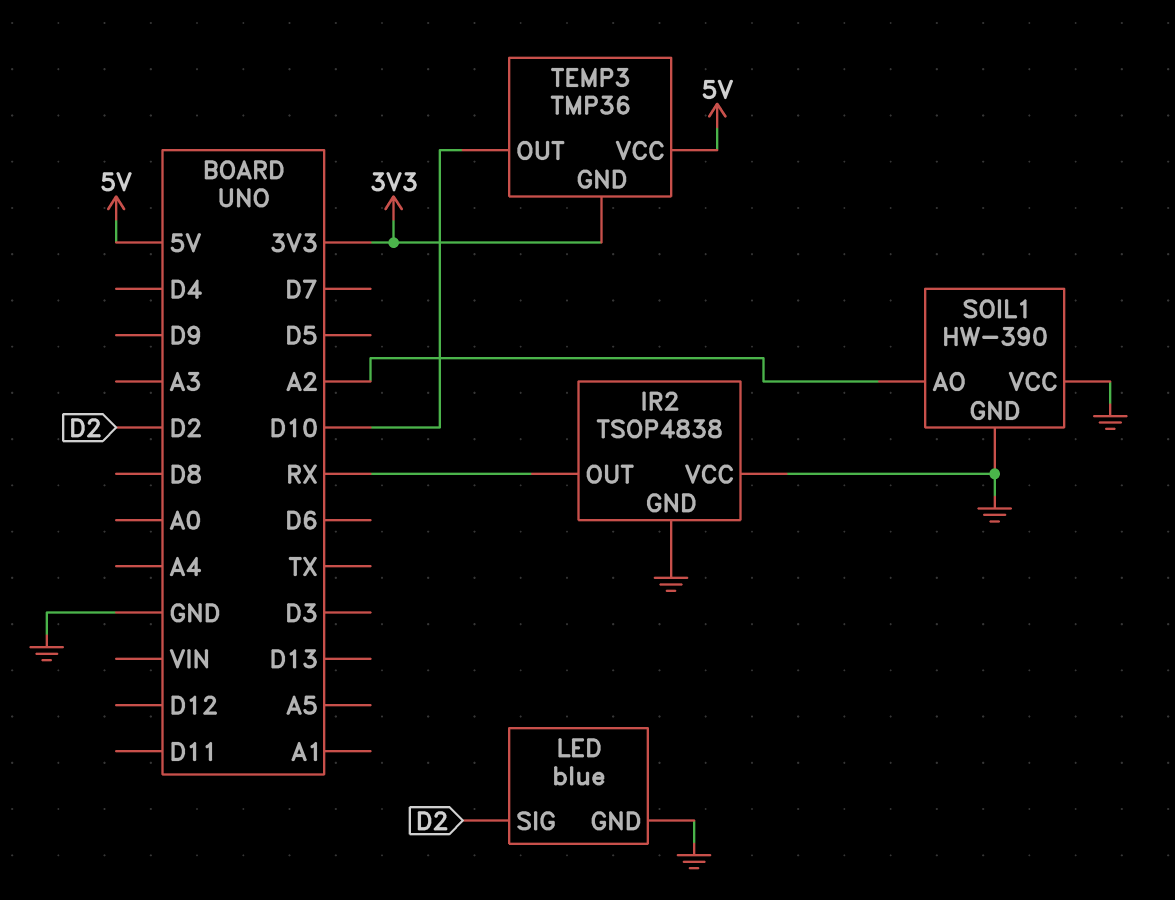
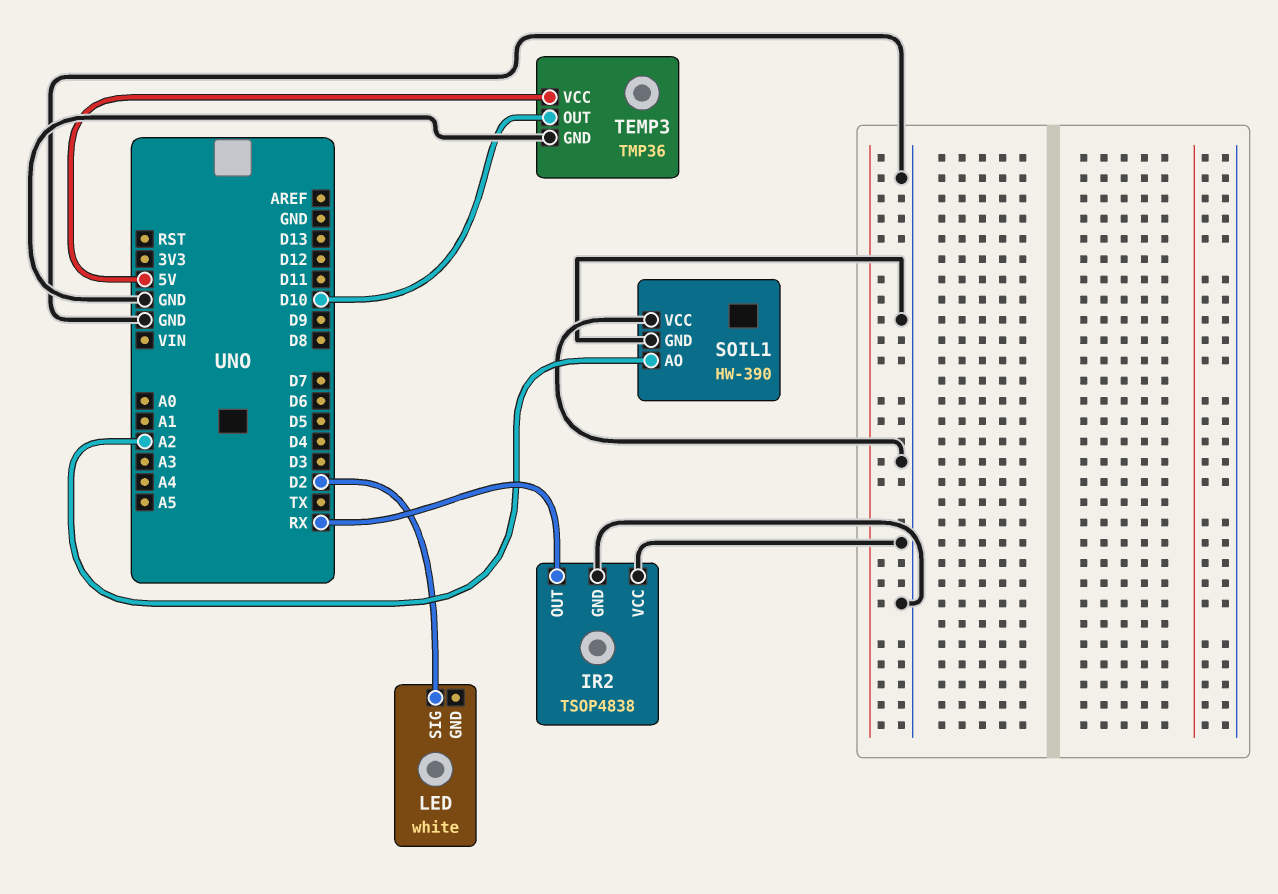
LED: blue -> white
LED pin GND: GND -> none
TEMP3 pin GND: 3V3 -> GND

